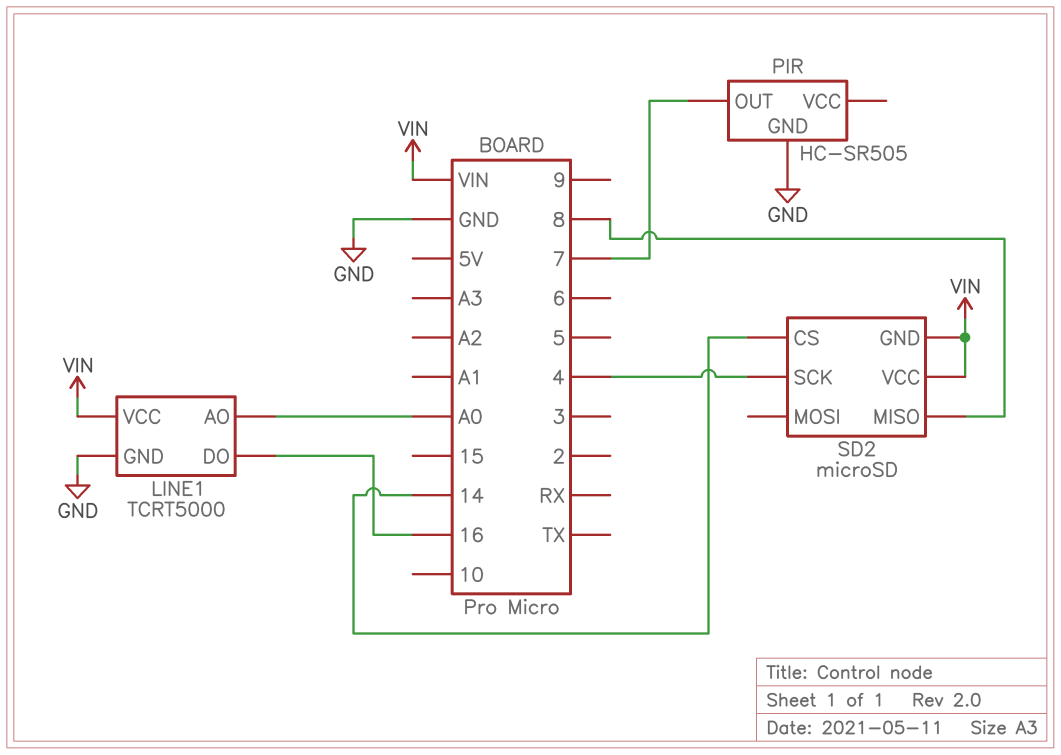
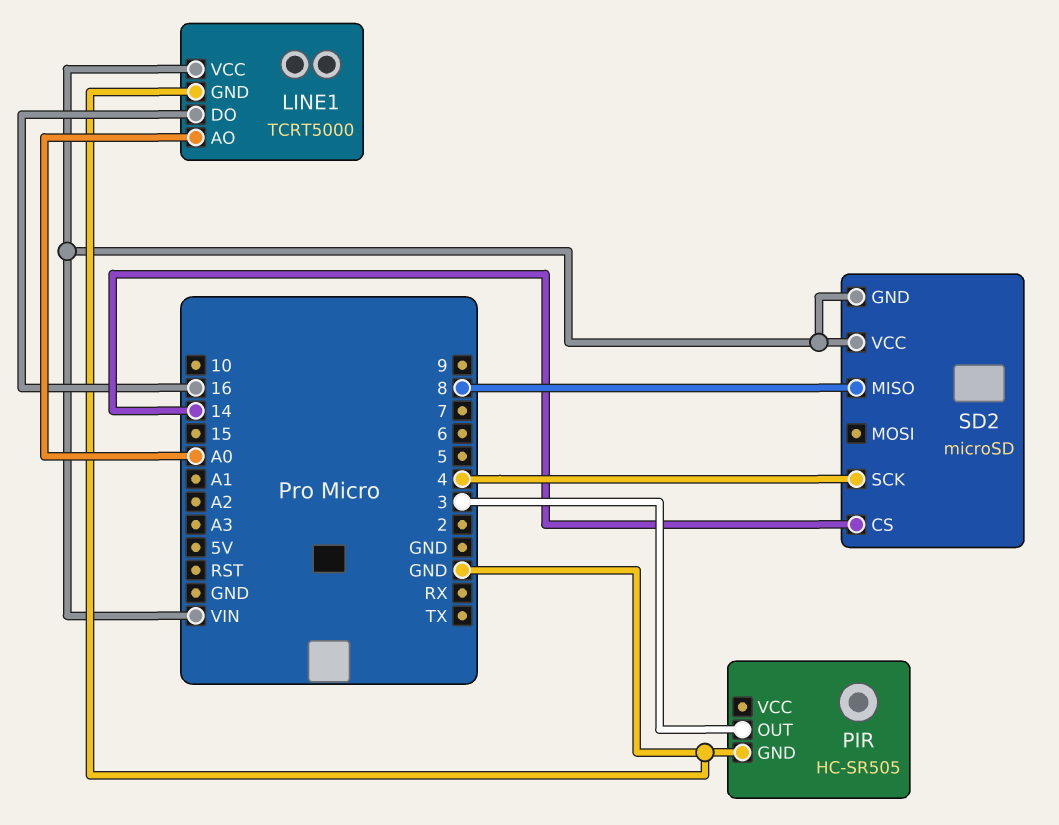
PIR pin OUT: 7 -> 3

